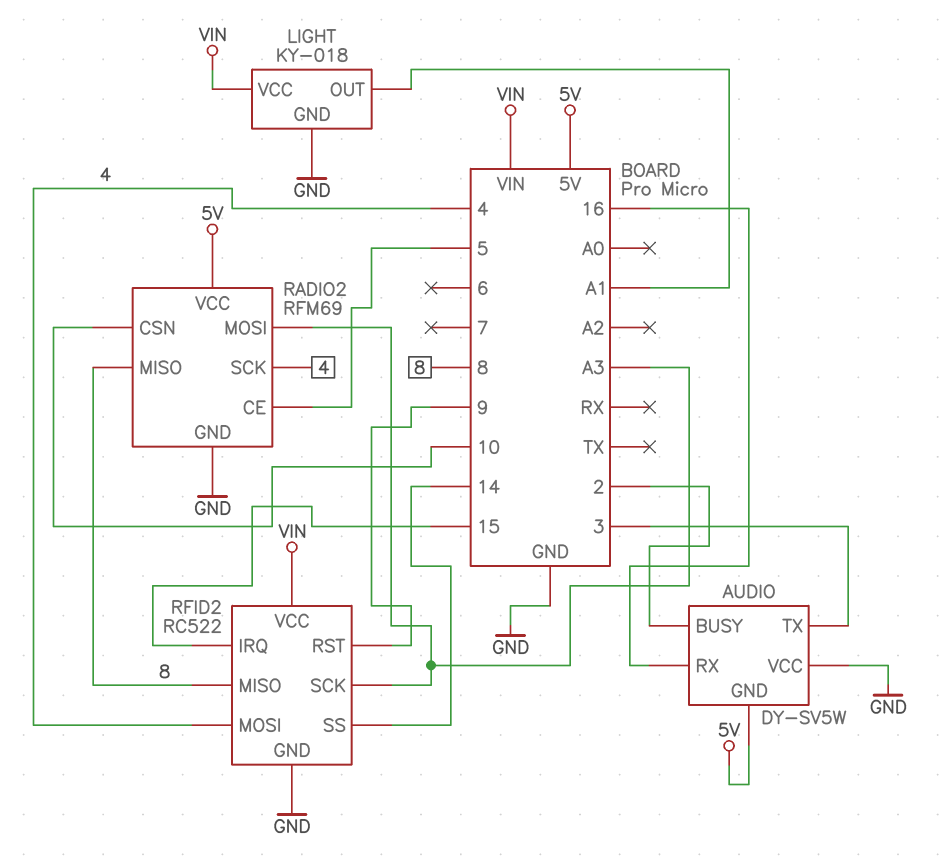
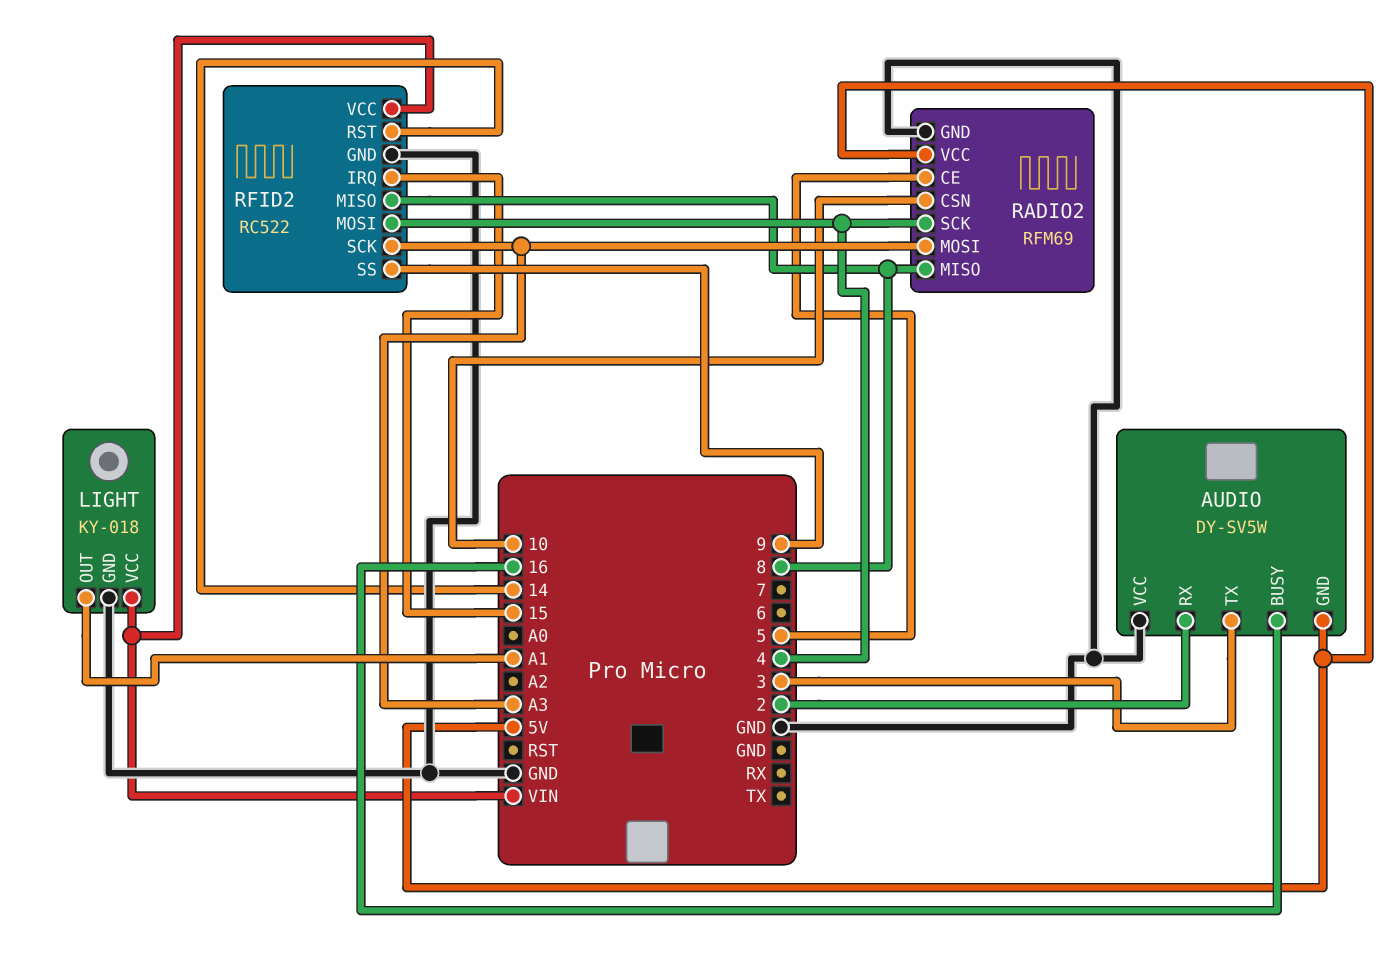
AUDIO pin BUSY: 2 -> 16
AUDIO pin RX: 16 -> 2
RFID2 pin RST: 9 -> 14
RFID2 pin SS: 14 -> 9

